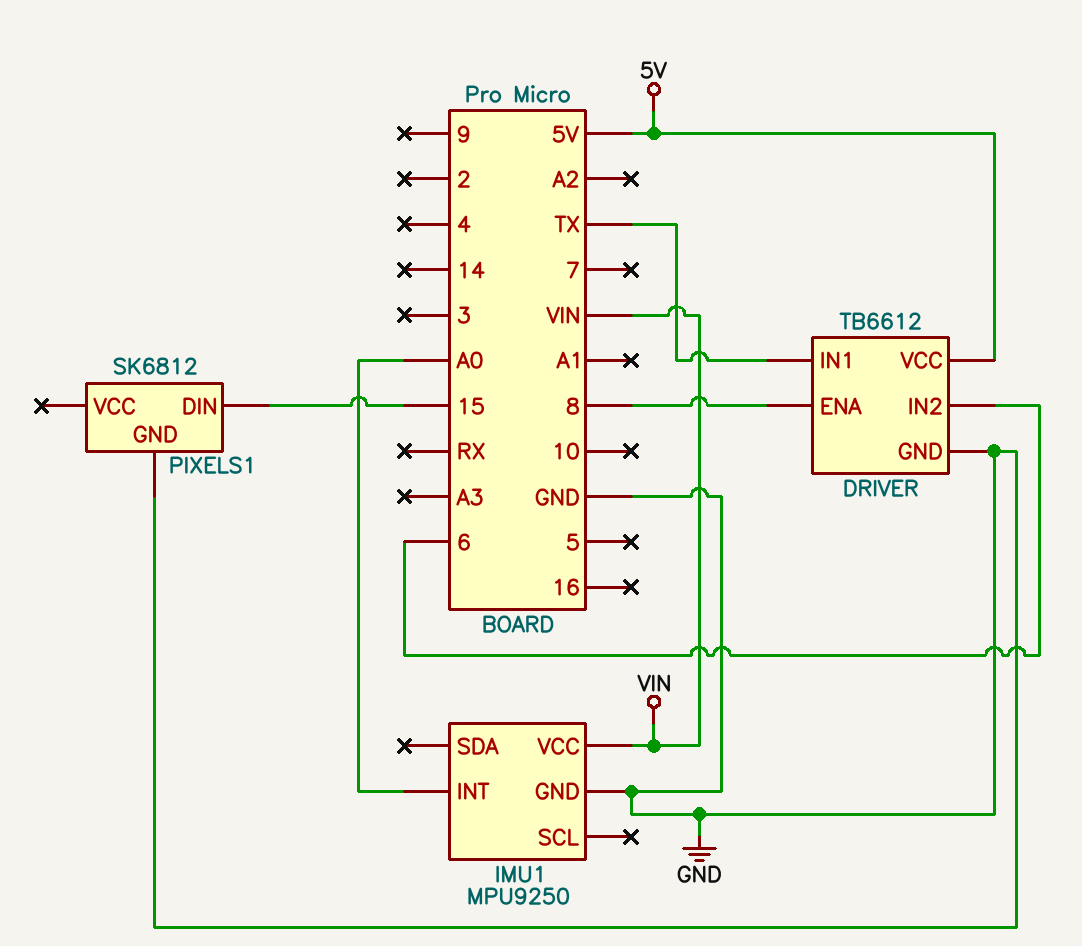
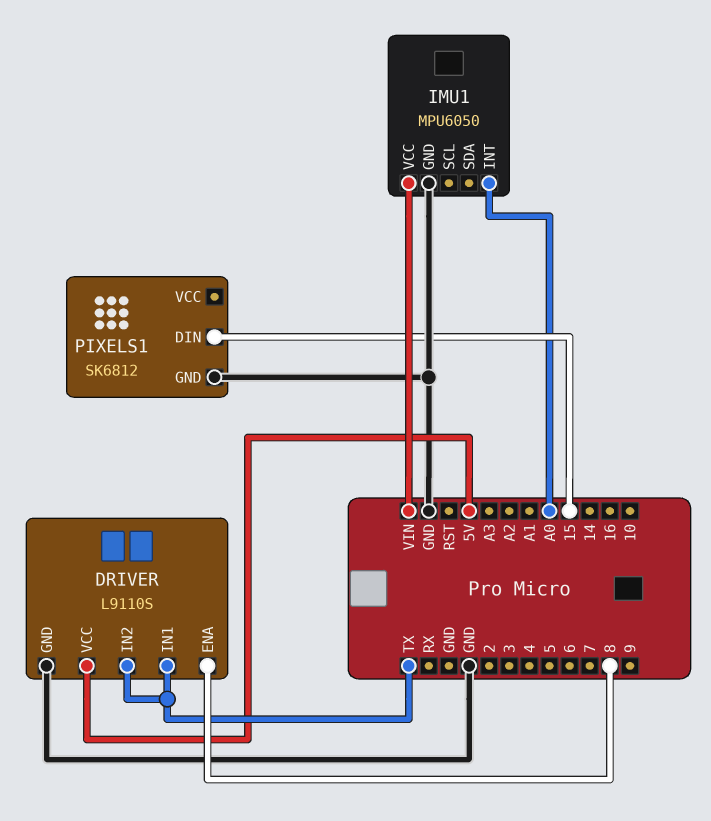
DRIVER: TB6612 -> L9110S
DRIVER pin IN2: 6 -> TX
IMU1: MPU9250 -> MPU6050

